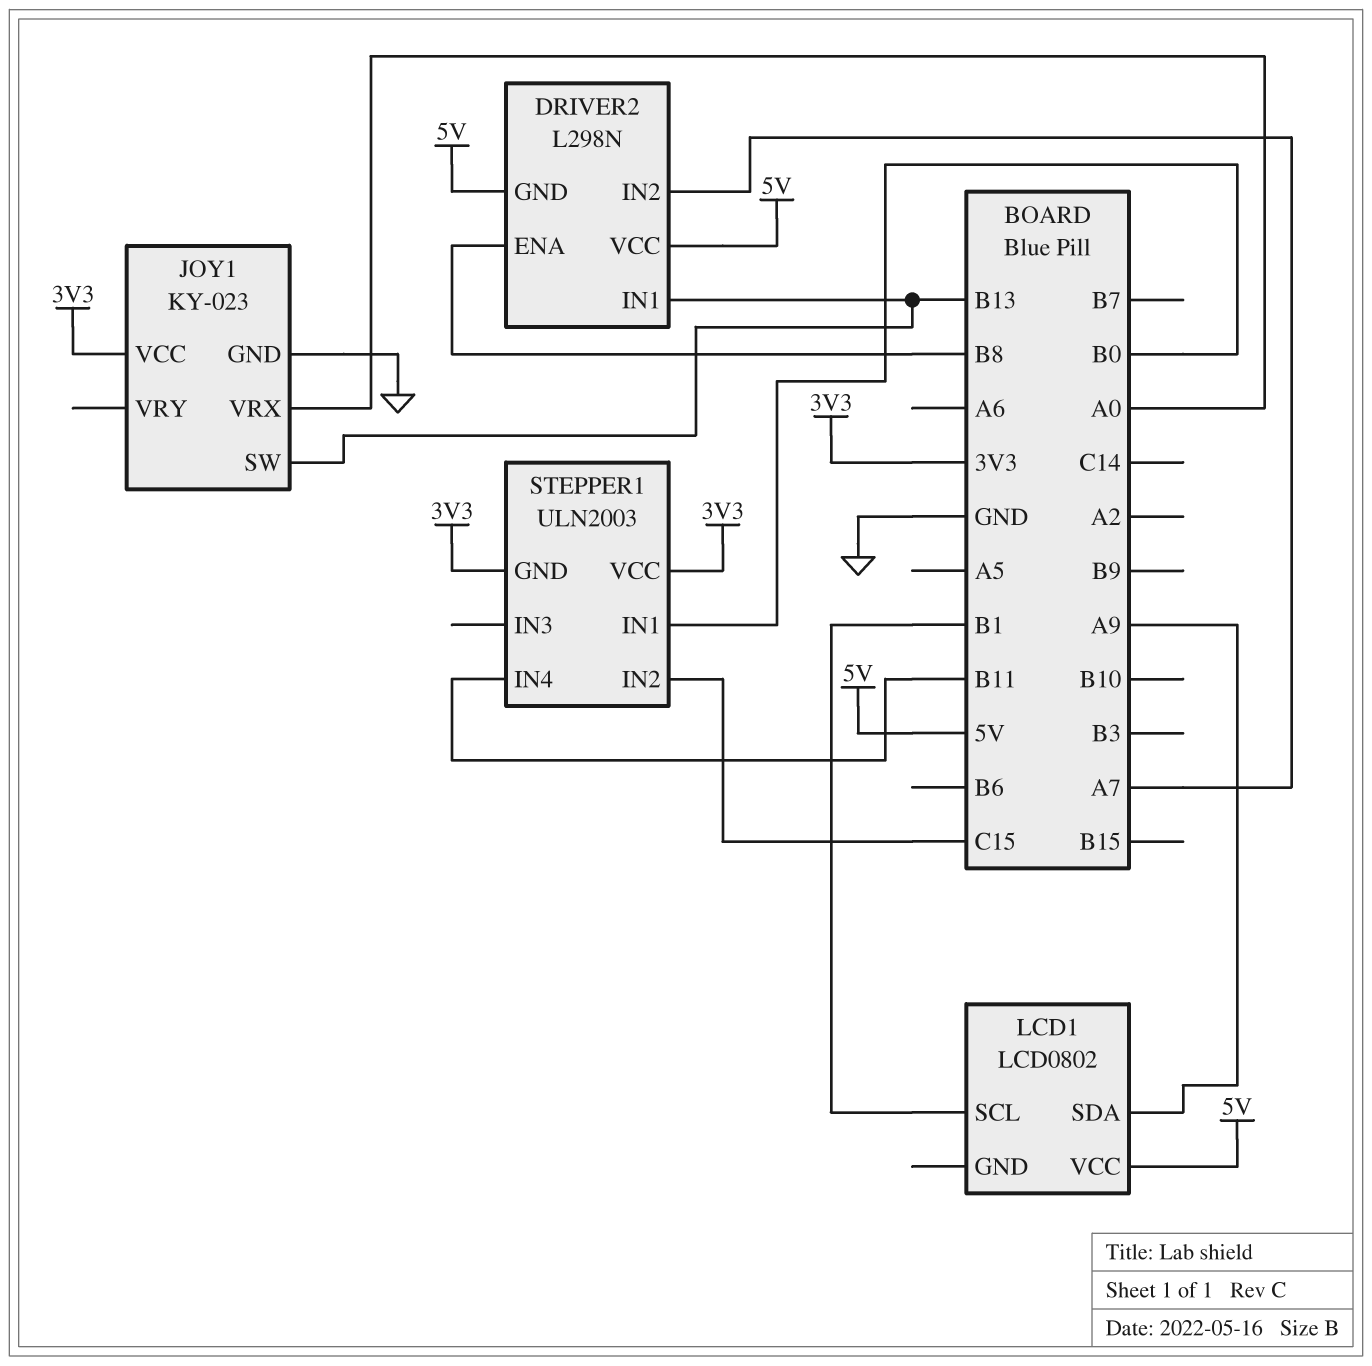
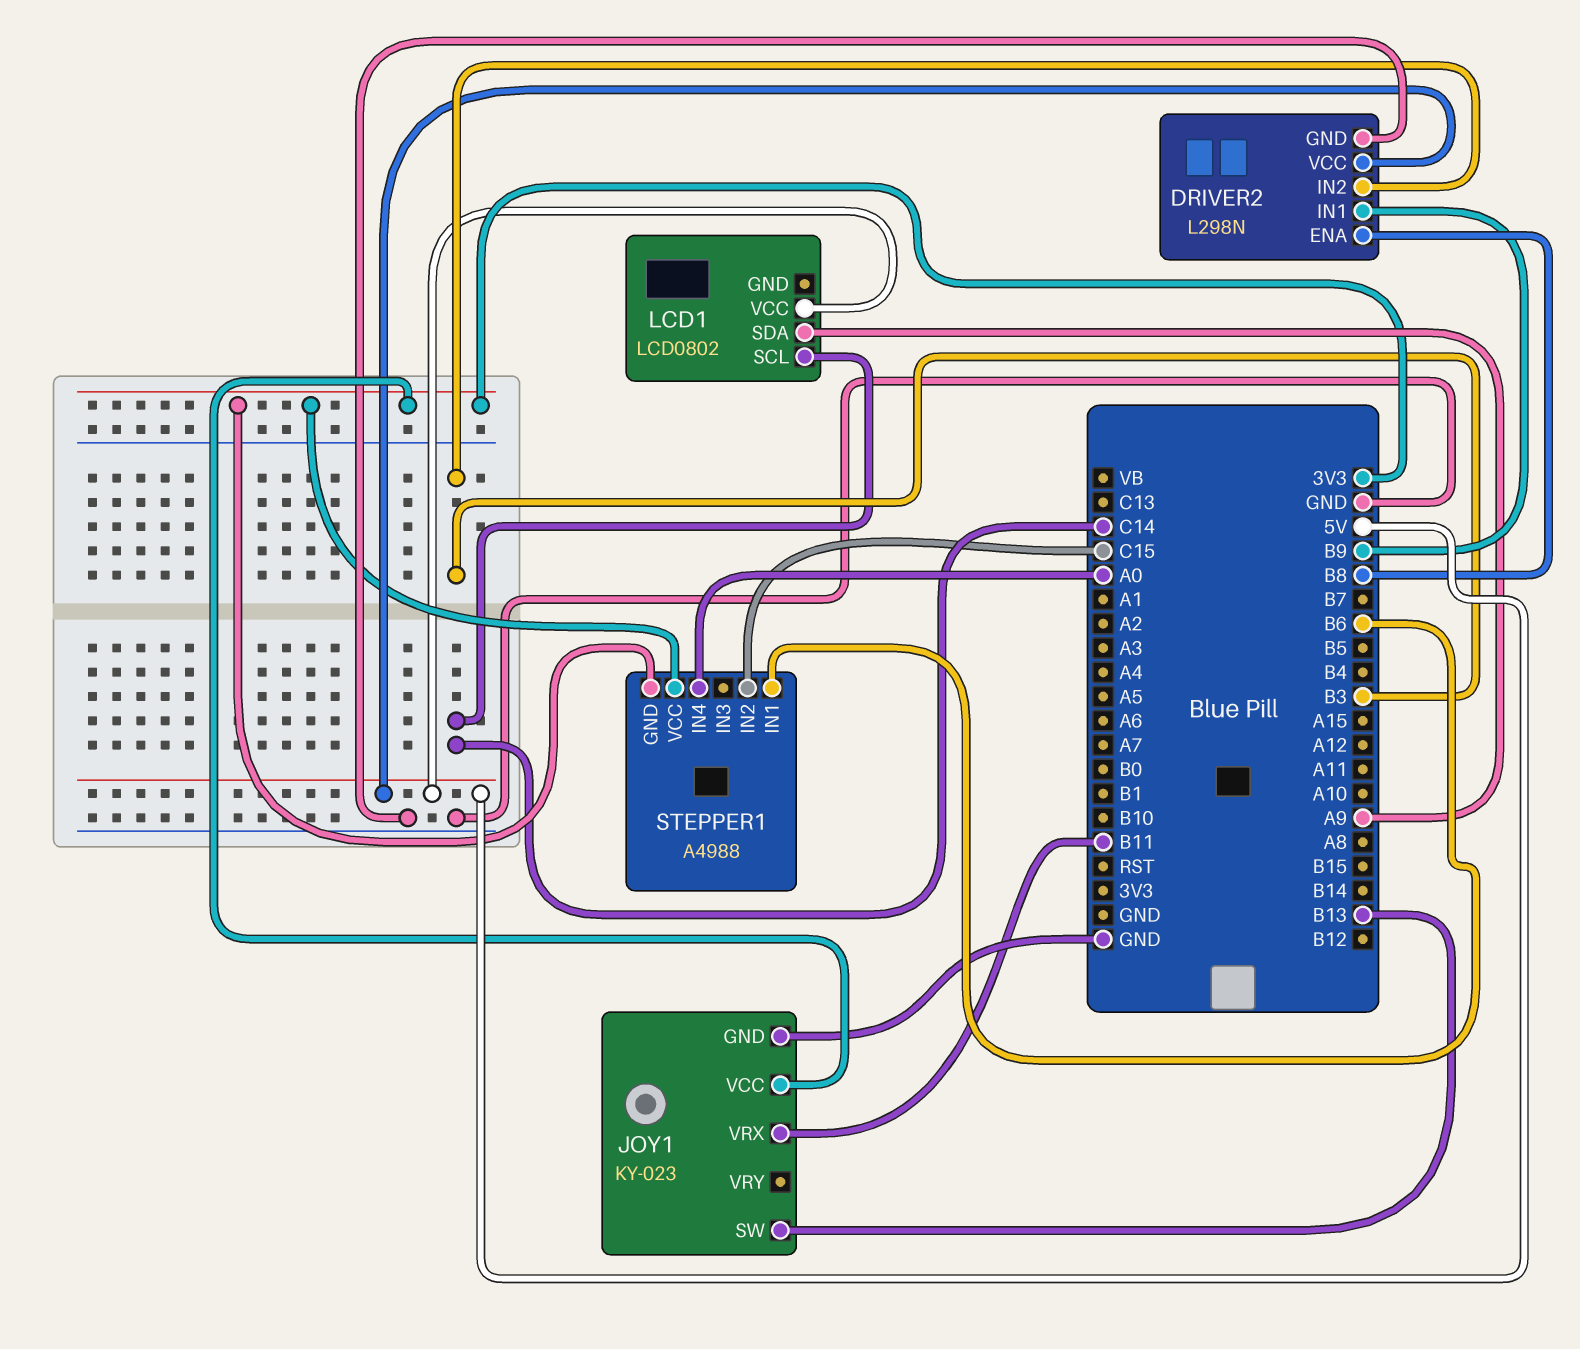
DRIVER2 pin GND: 5V -> GND
DRIVER2 pin IN1: B13 -> B9
DRIVER2 pin IN2: A7 -> B3
JOY1 pin VRX: A0 -> B11
LCD1 pin SCL: B1 -> C14
STEPPER1: ULN2003 -> A4988
STEPPER1 pin IN1: B0 -> B6
STEPPER1 pin IN4: B11 -> A0

